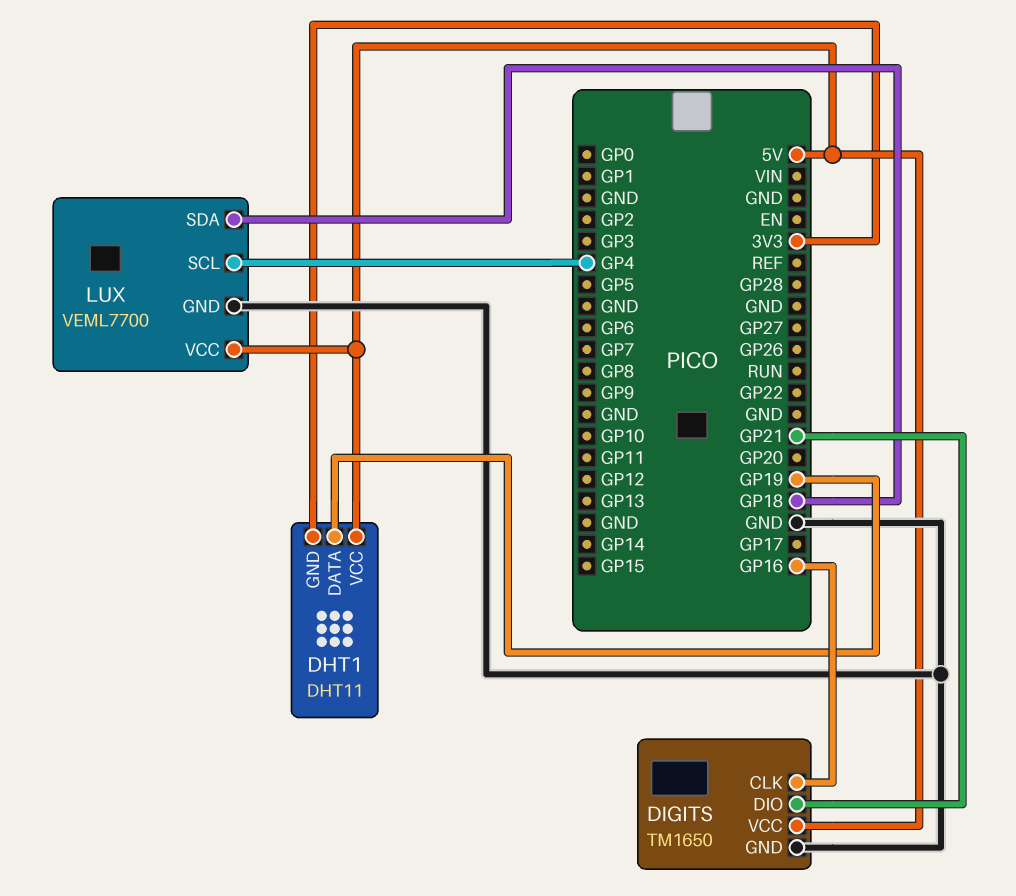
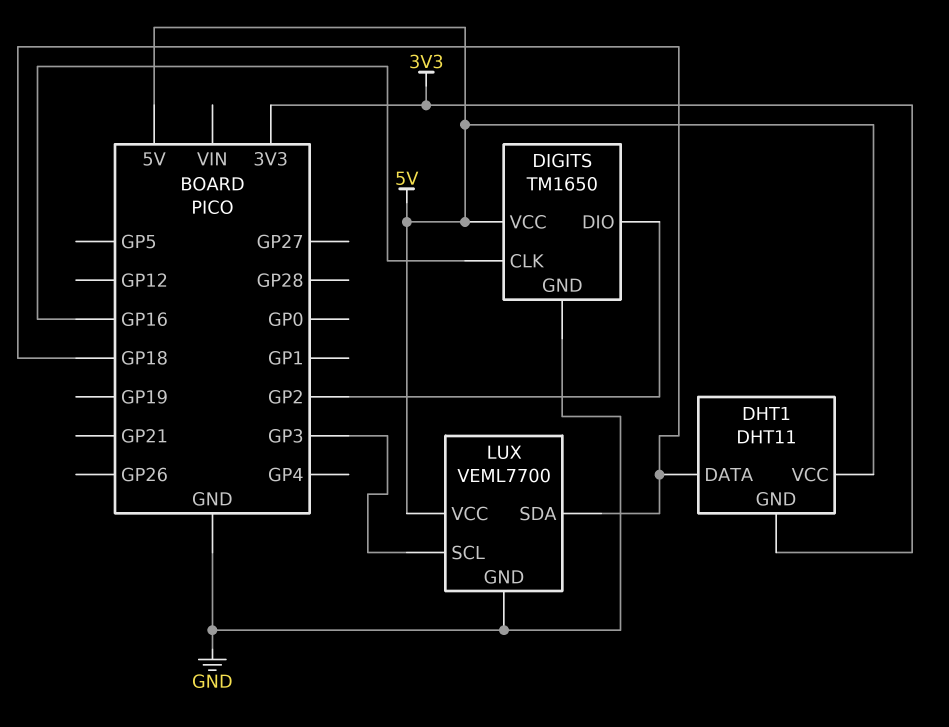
DHT1 pin DATA: GP19 -> GP18
DIGITS pin DIO: GP21 -> GP2
LUX pin SCL: GP4 -> GP3

